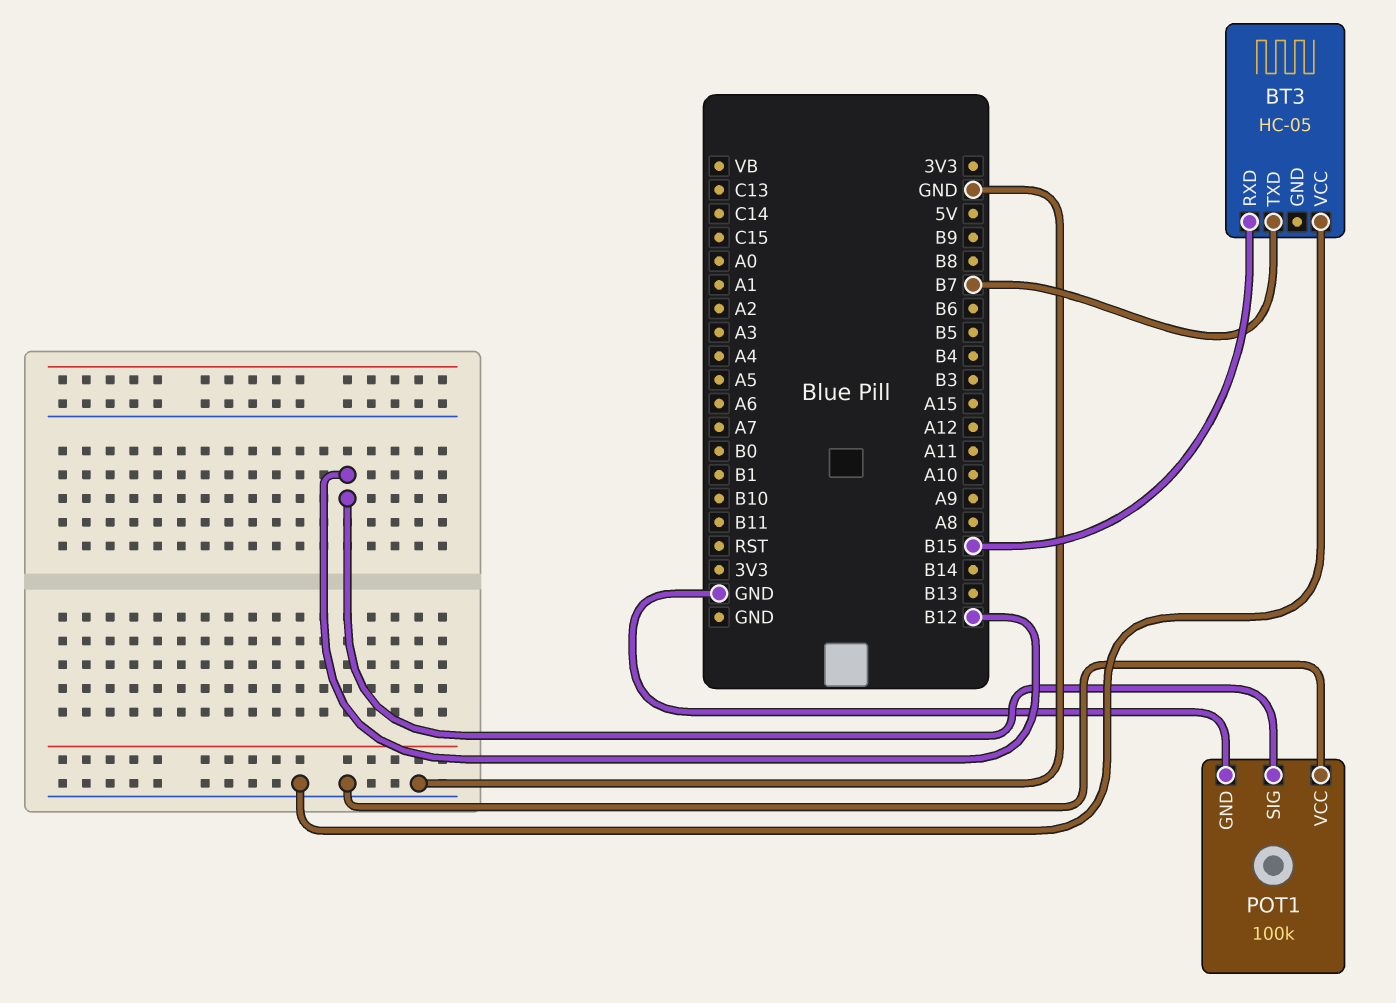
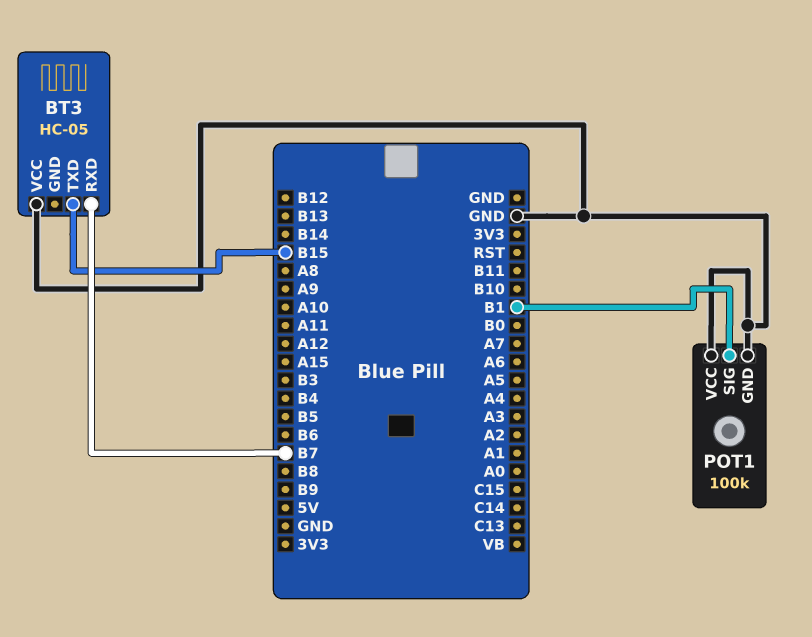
BT3 pin RXD: B15 -> B7
BT3 pin TXD: B7 -> B15
POT1 pin SIG: B12 -> B1

